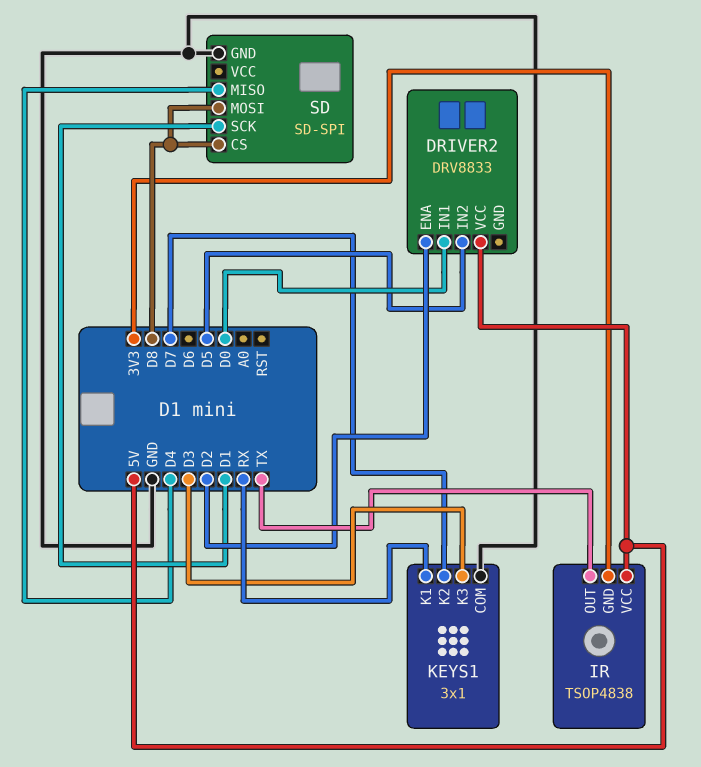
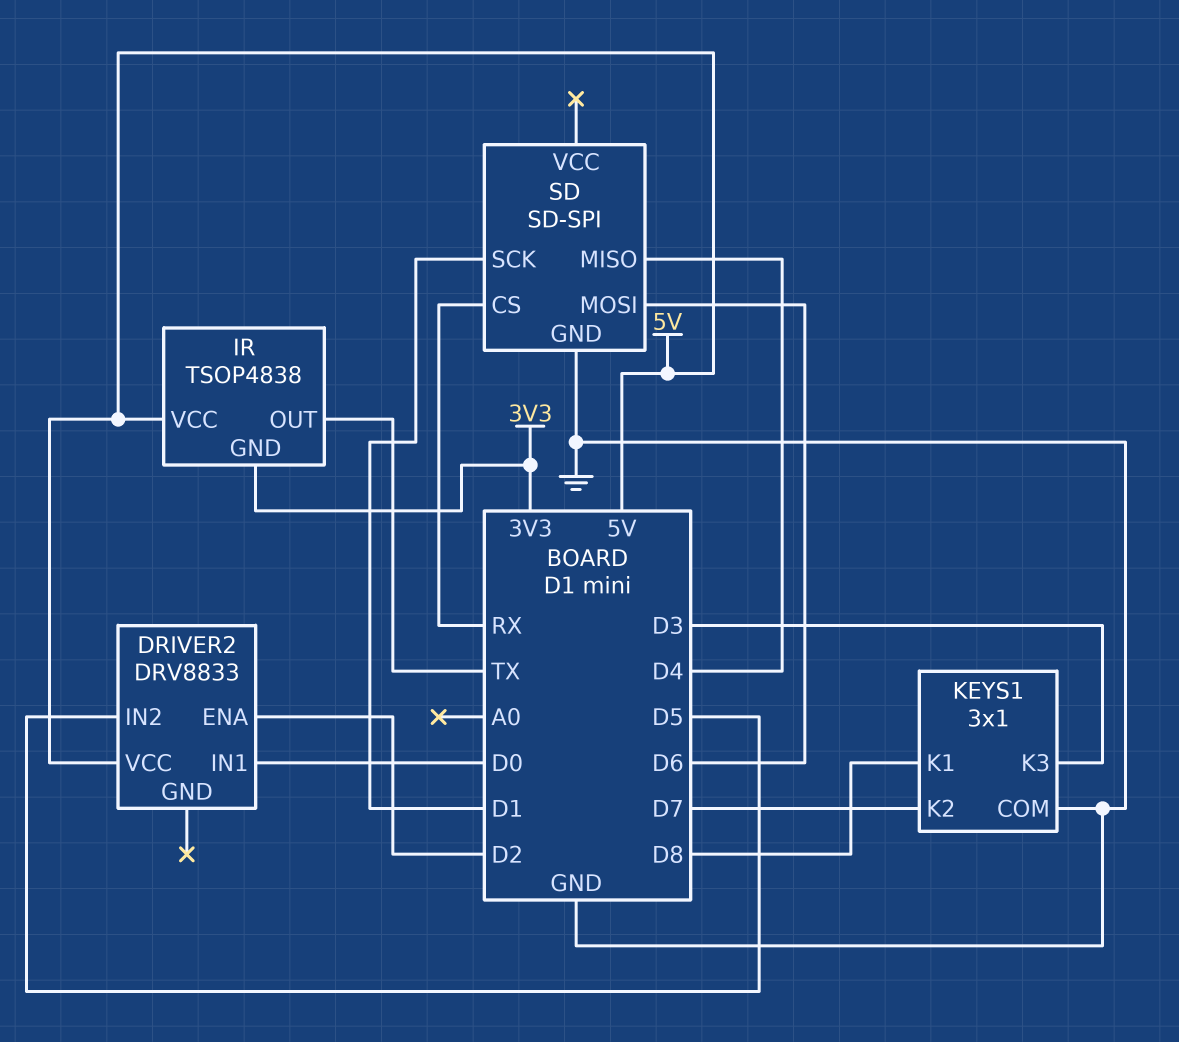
KEYS1 pin K1: RX -> D8
SD pin CS: D8 -> RX
SD pin MOSI: D8 -> D6

